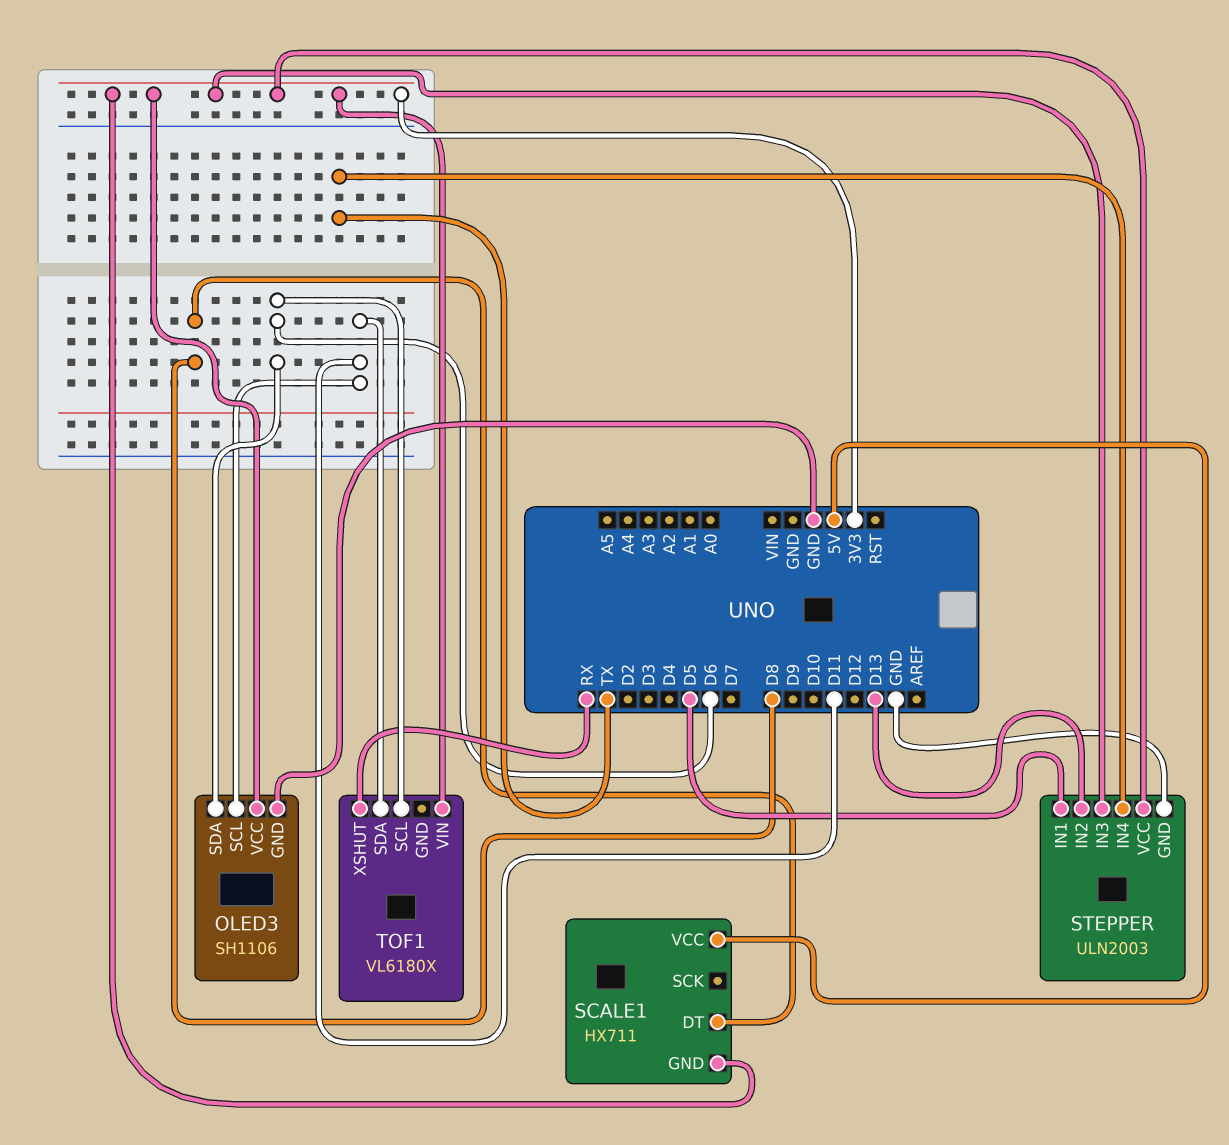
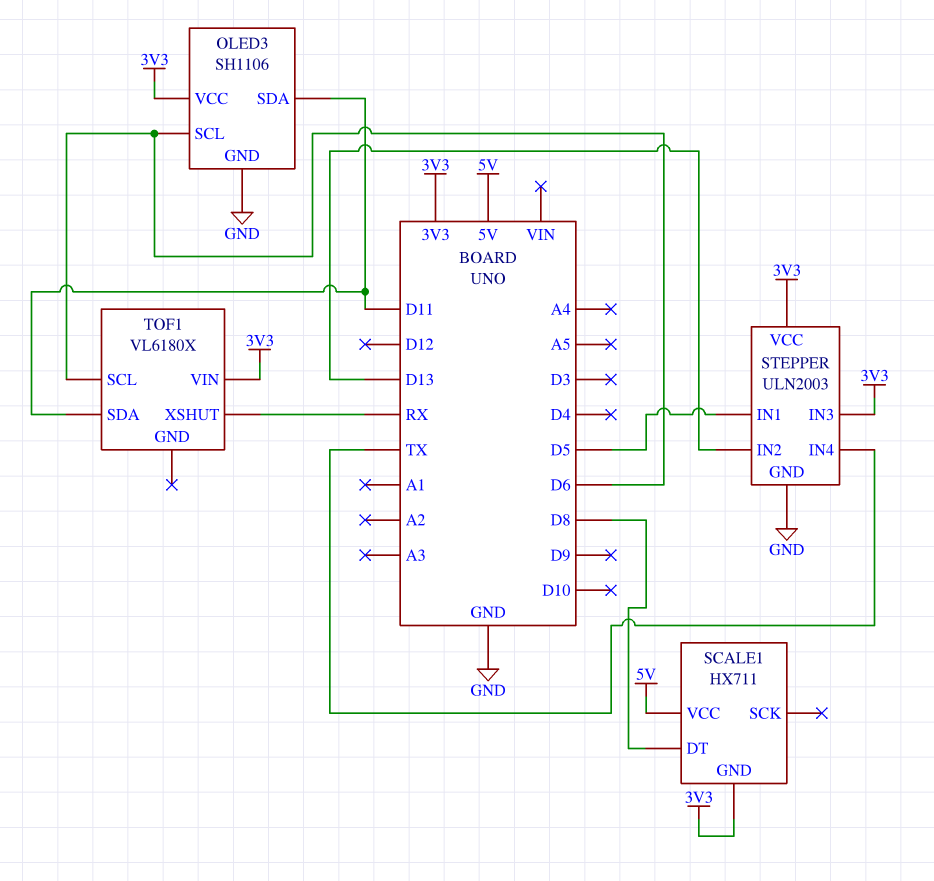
OLED3 pin SCL: D11 -> D6
OLED3 pin SDA: D6 -> D11

